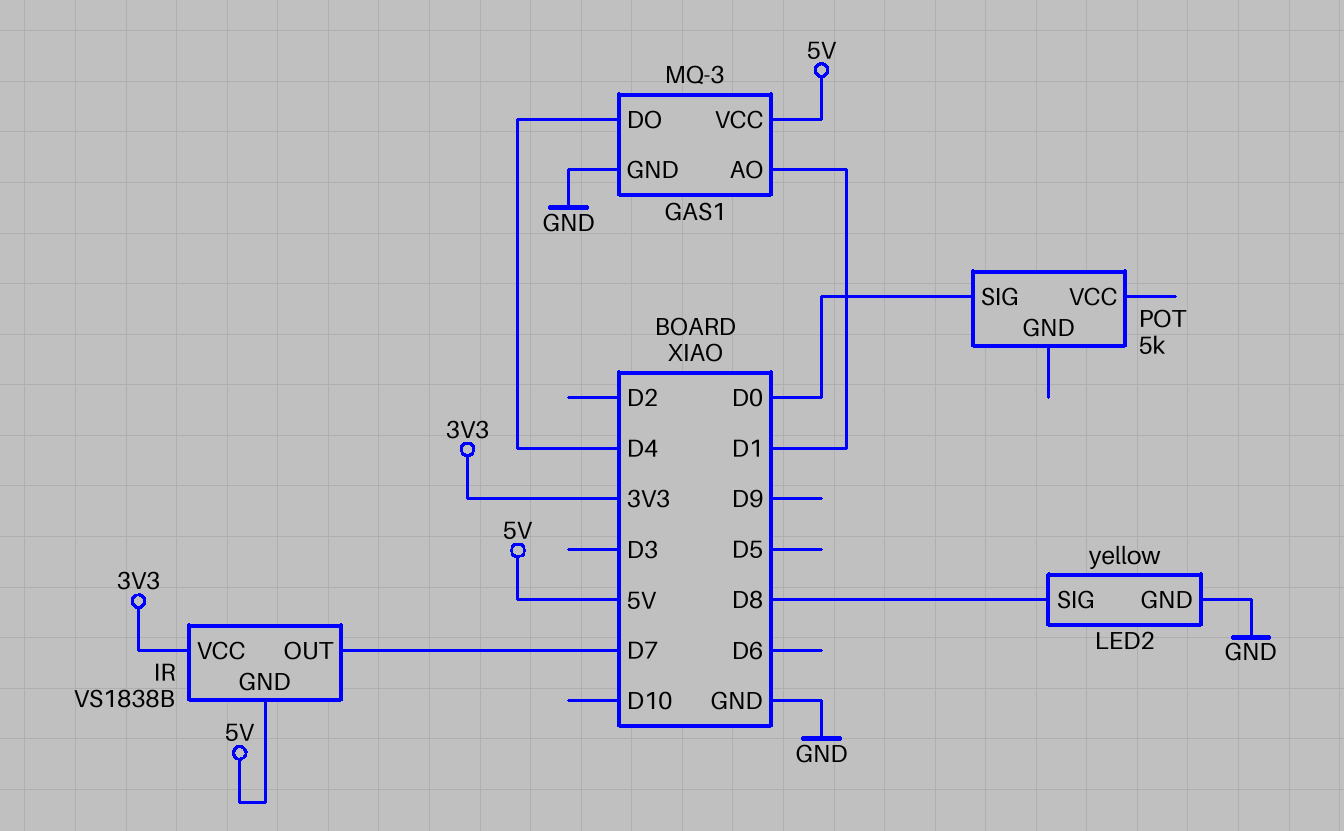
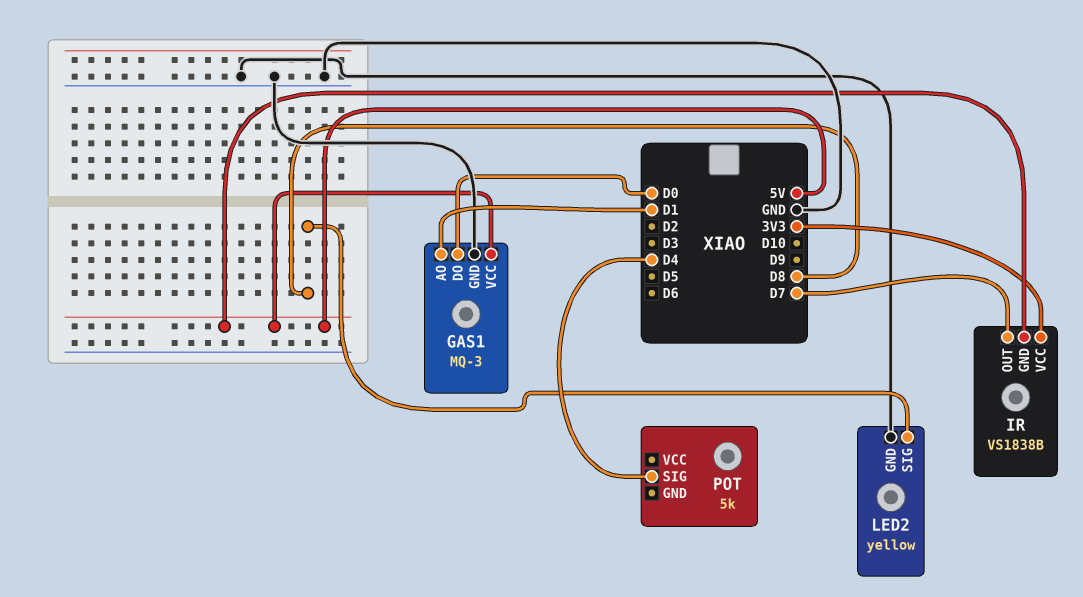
GAS1 pin DO: D4 -> D0
POT pin SIG: D0 -> D4

